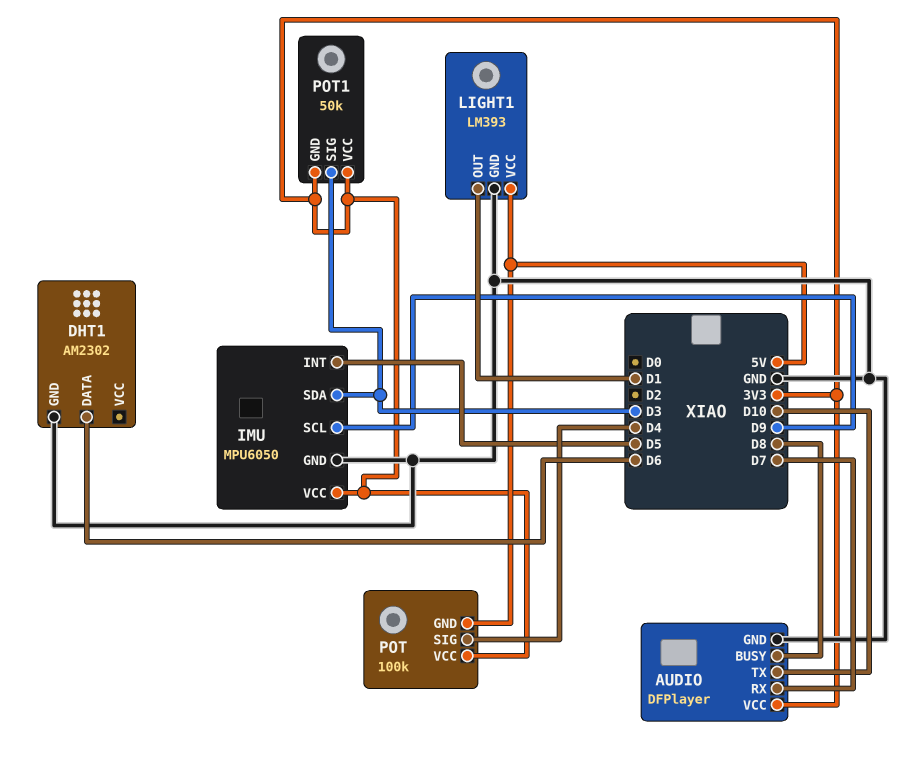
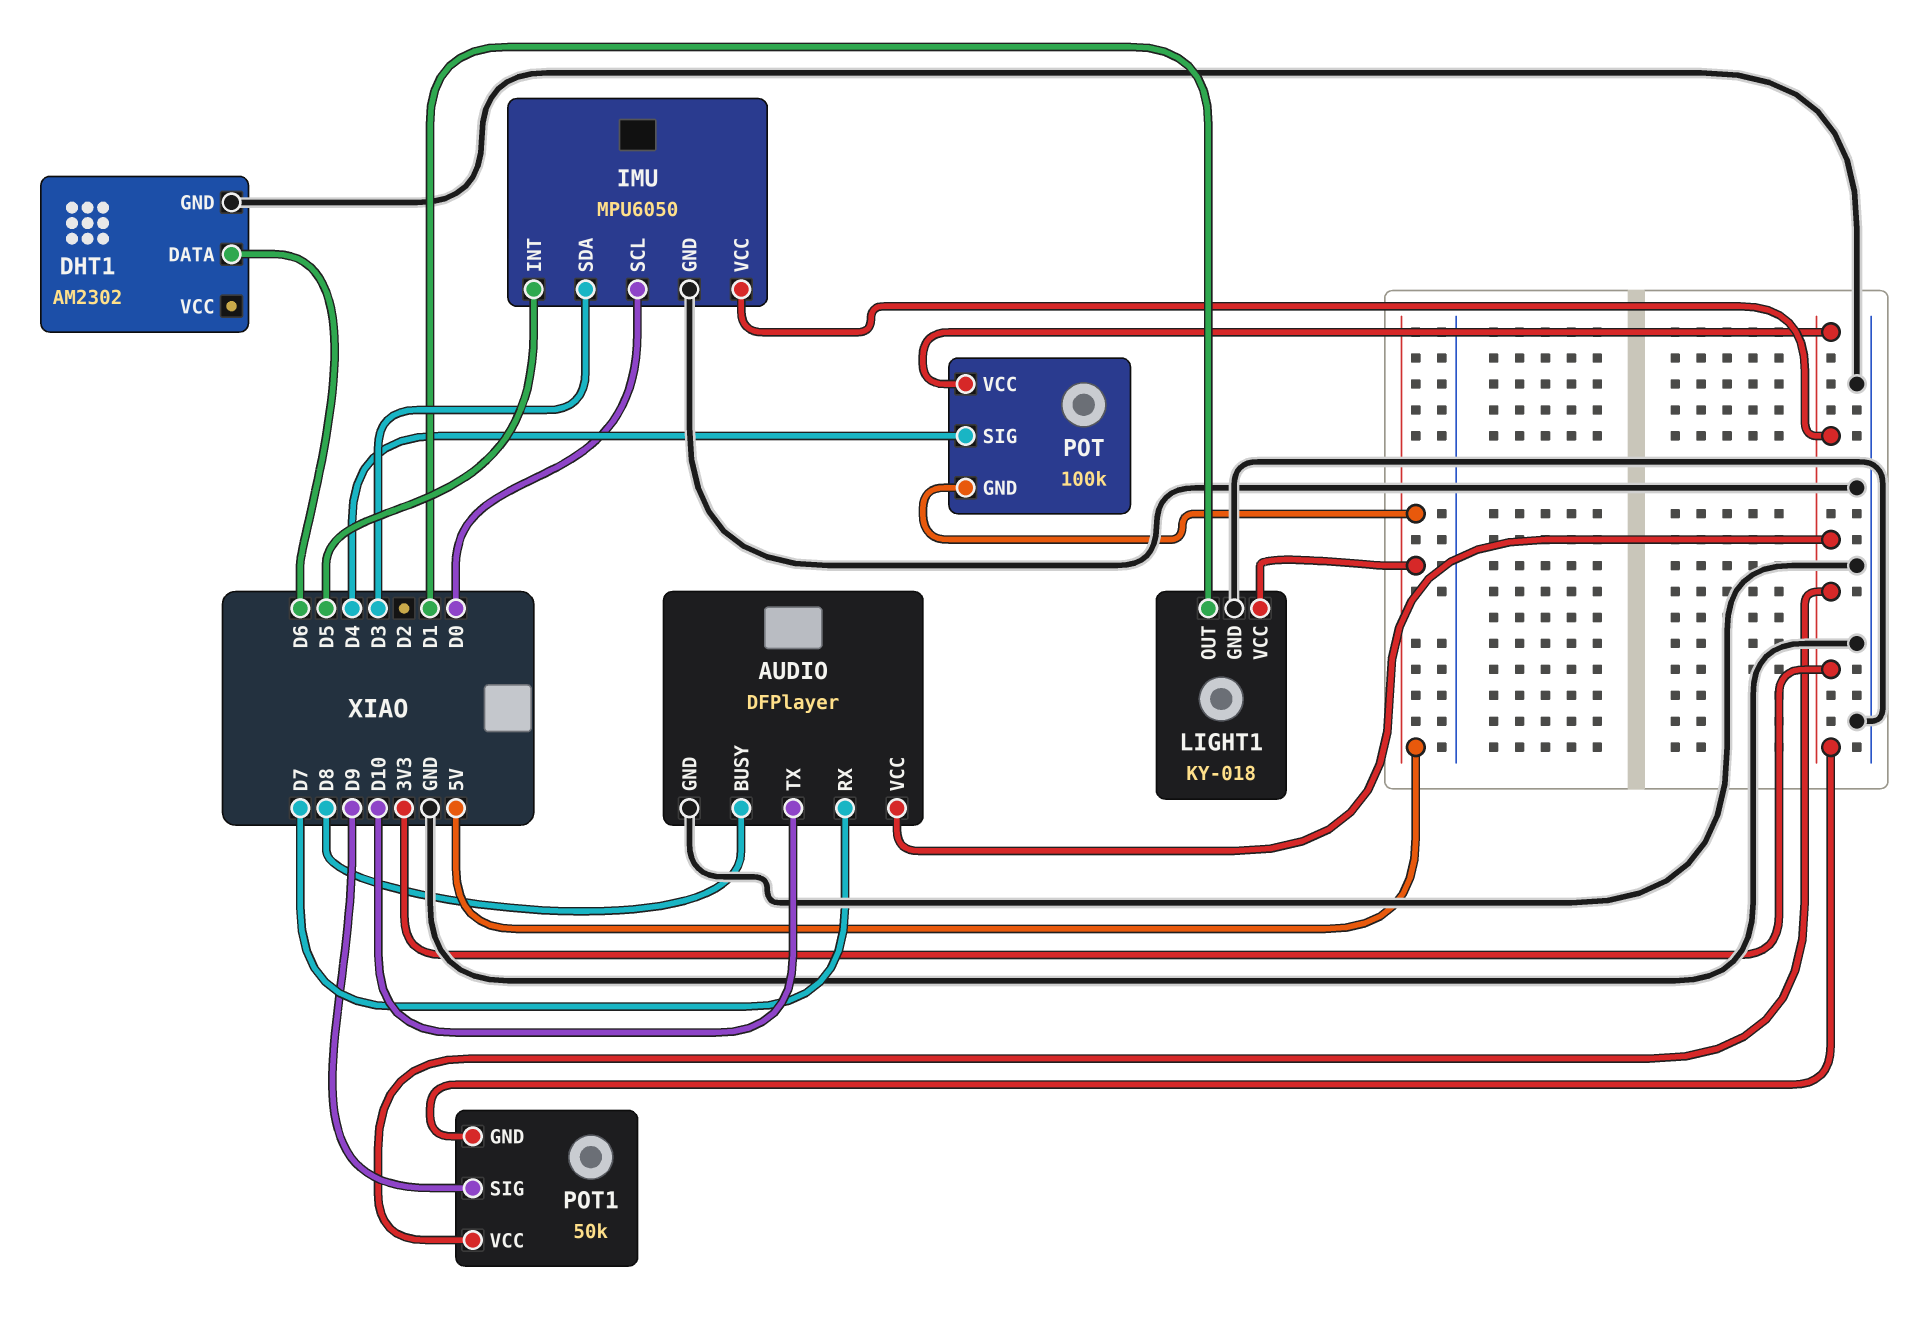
IMU pin SCL: D9 -> D0
LIGHT1: LM393 -> KY-018
POT1 pin SIG: D3 -> D9

